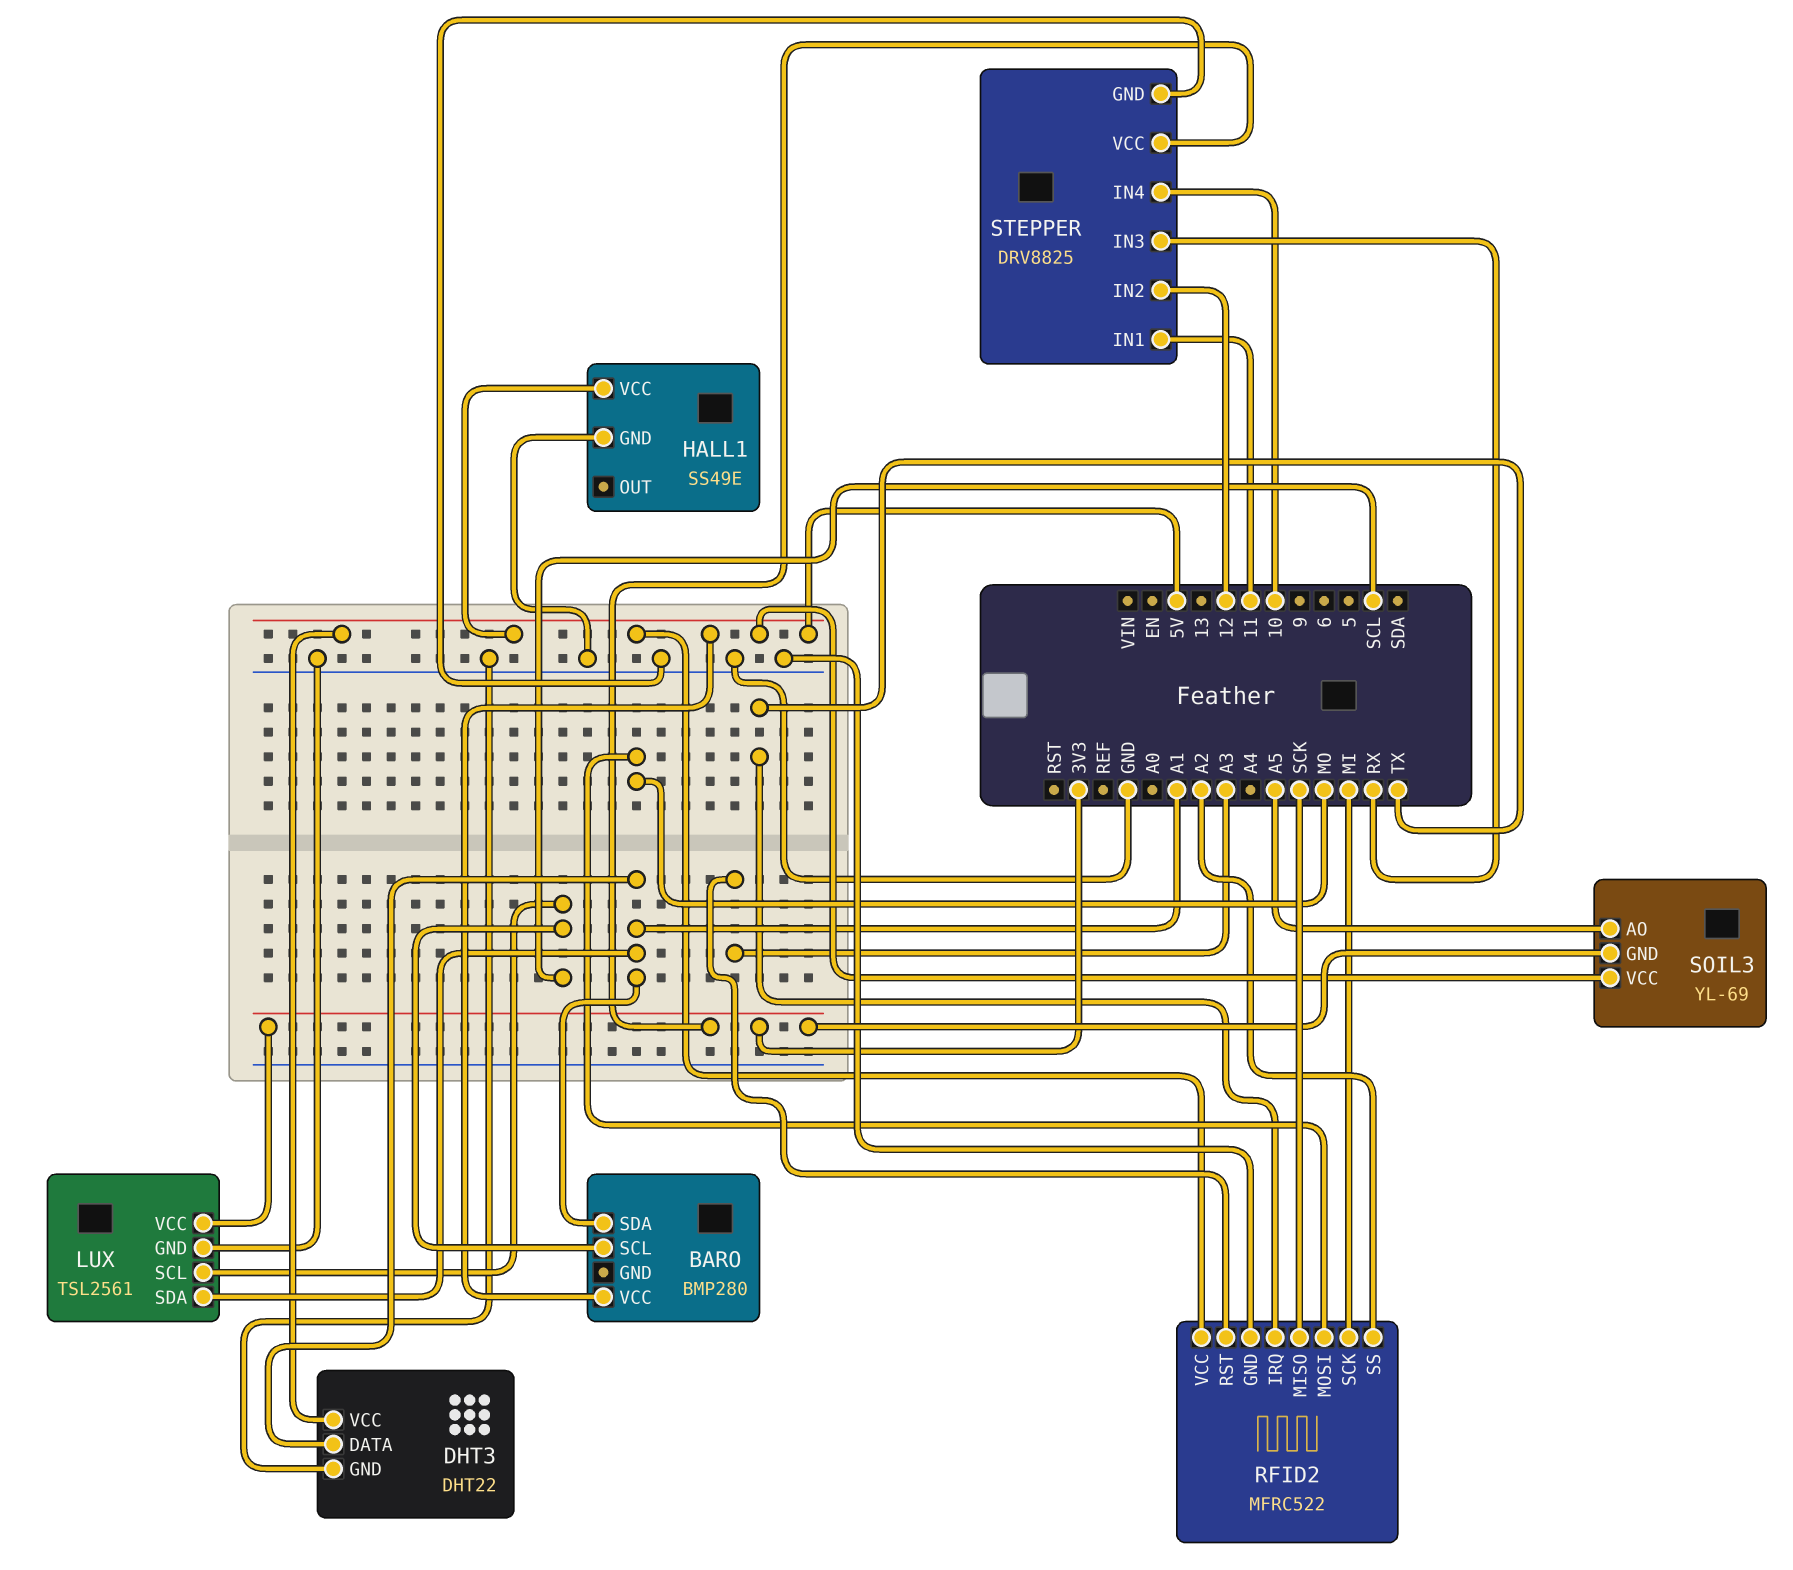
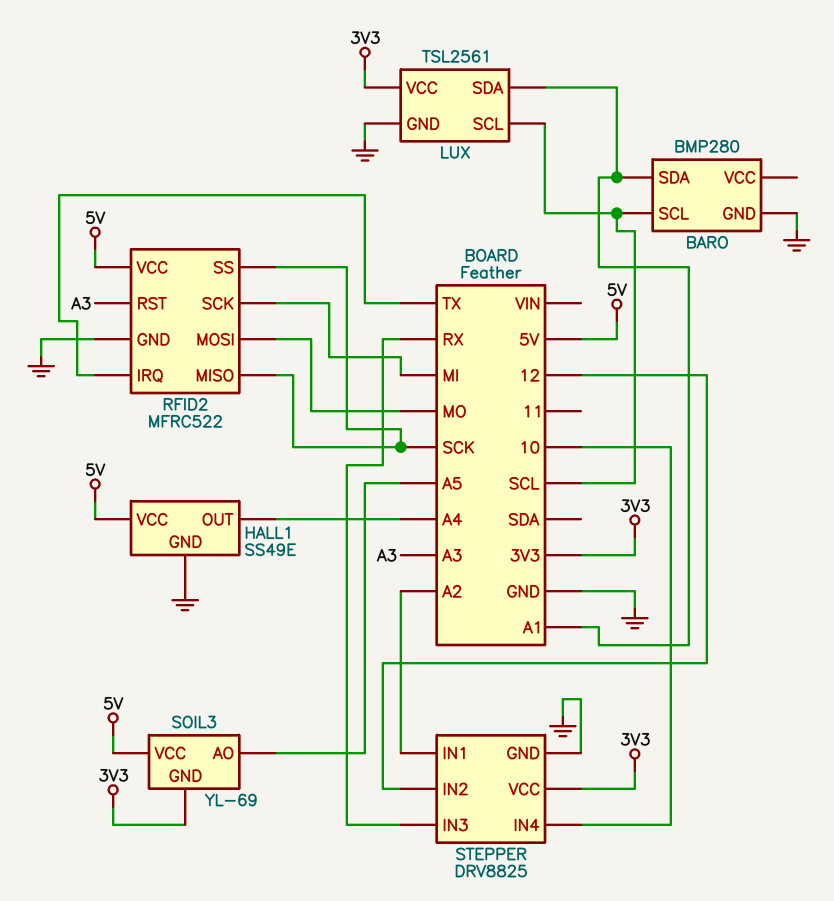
BARO pin GND: none -> GND
BARO pin VCC: 5V -> none
DHT3: DHT22 -> none
DHT3 pin DATA: A1 -> none
DHT3 pin GND: GND -> none
DHT3 pin VCC: 5V -> none
HALL1 pin OUT: none -> A4
RFID2 pin SS: A2 -> SCK
STEPPER pin IN1: 11 -> A2

